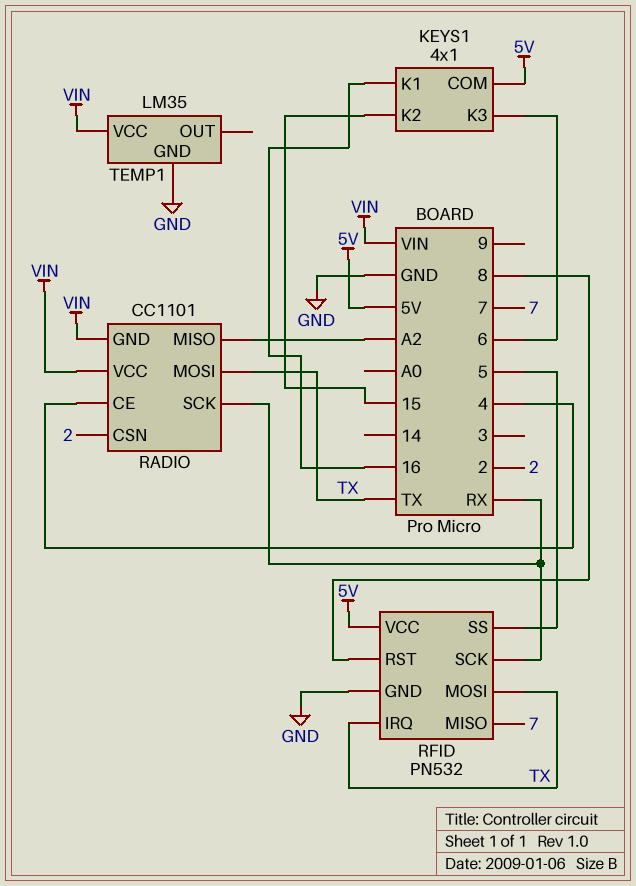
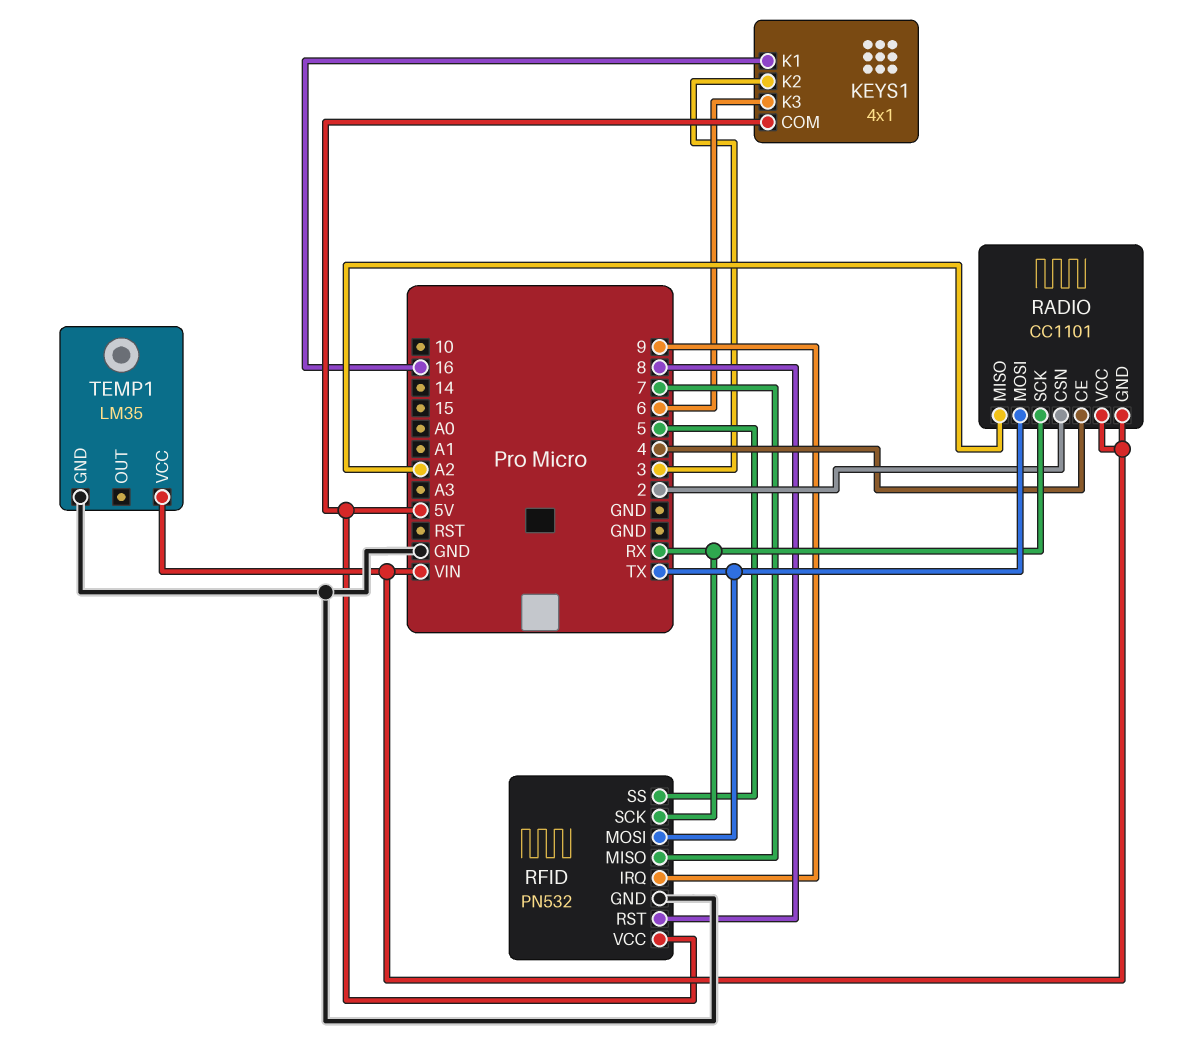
KEYS1 pin K2: 15 -> 3
RFID pin IRQ: TX -> 9

